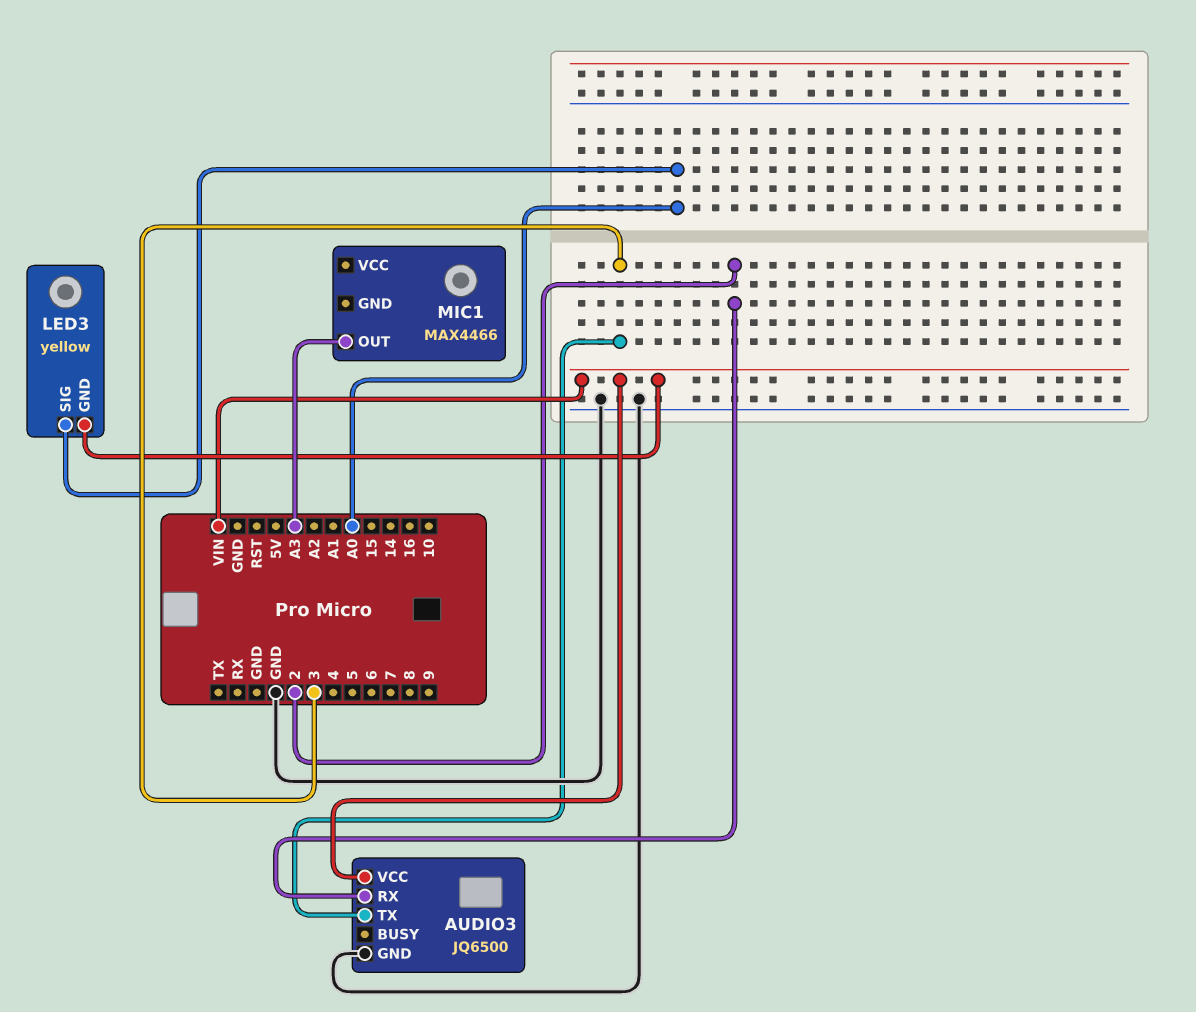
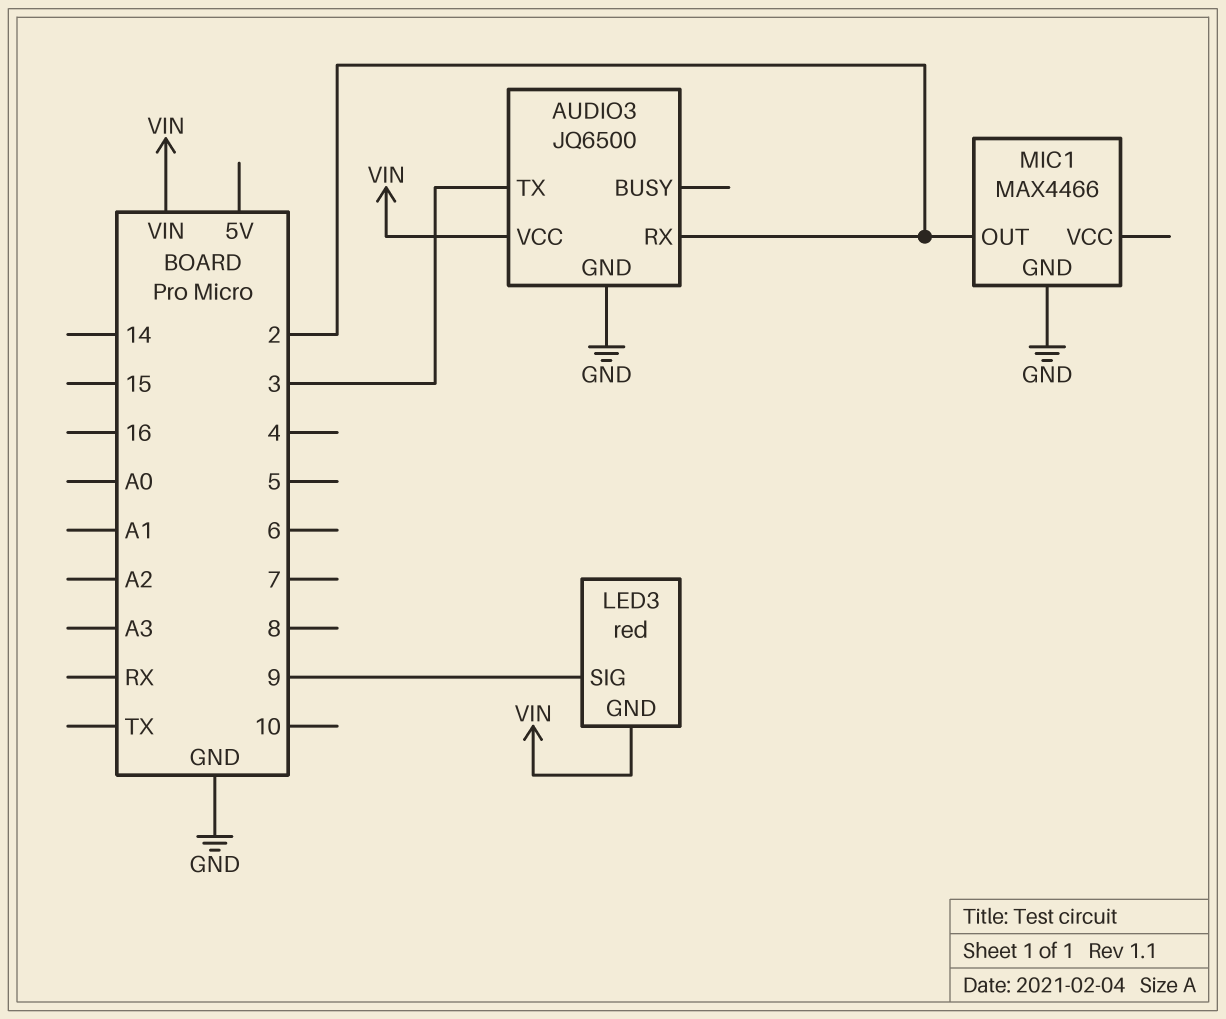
LED3: yellow -> red
LED3 pin SIG: A0 -> 9
MIC1 pin GND: none -> GND
MIC1 pin OUT: A3 -> 2

